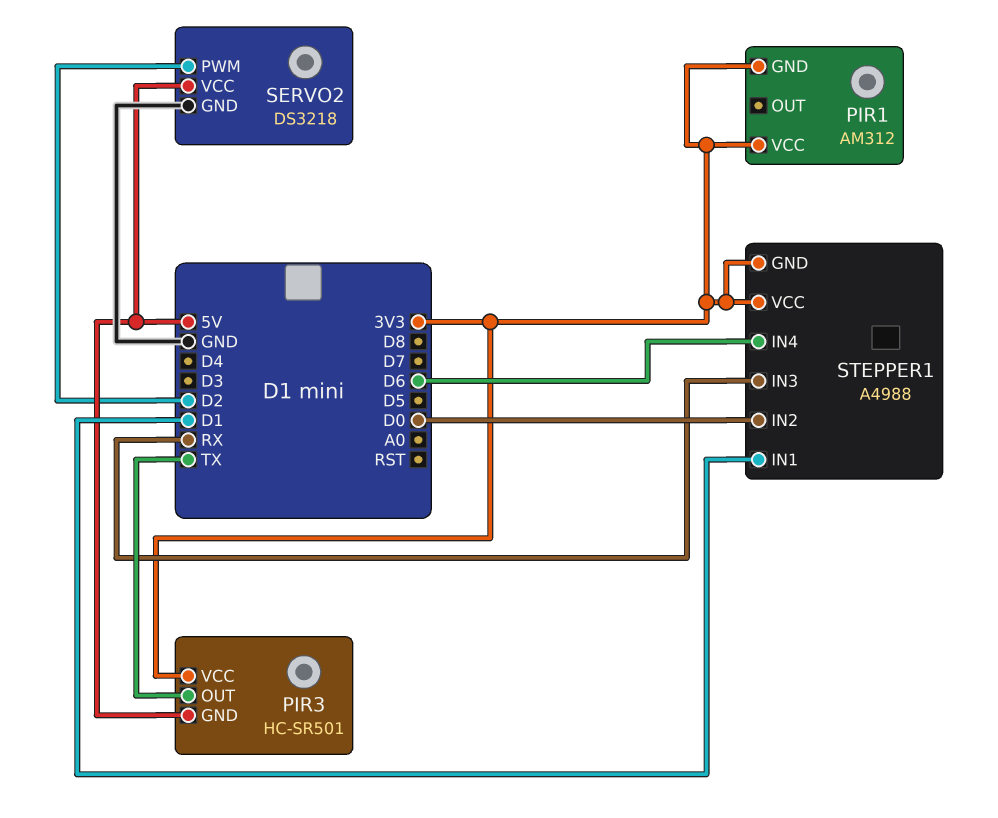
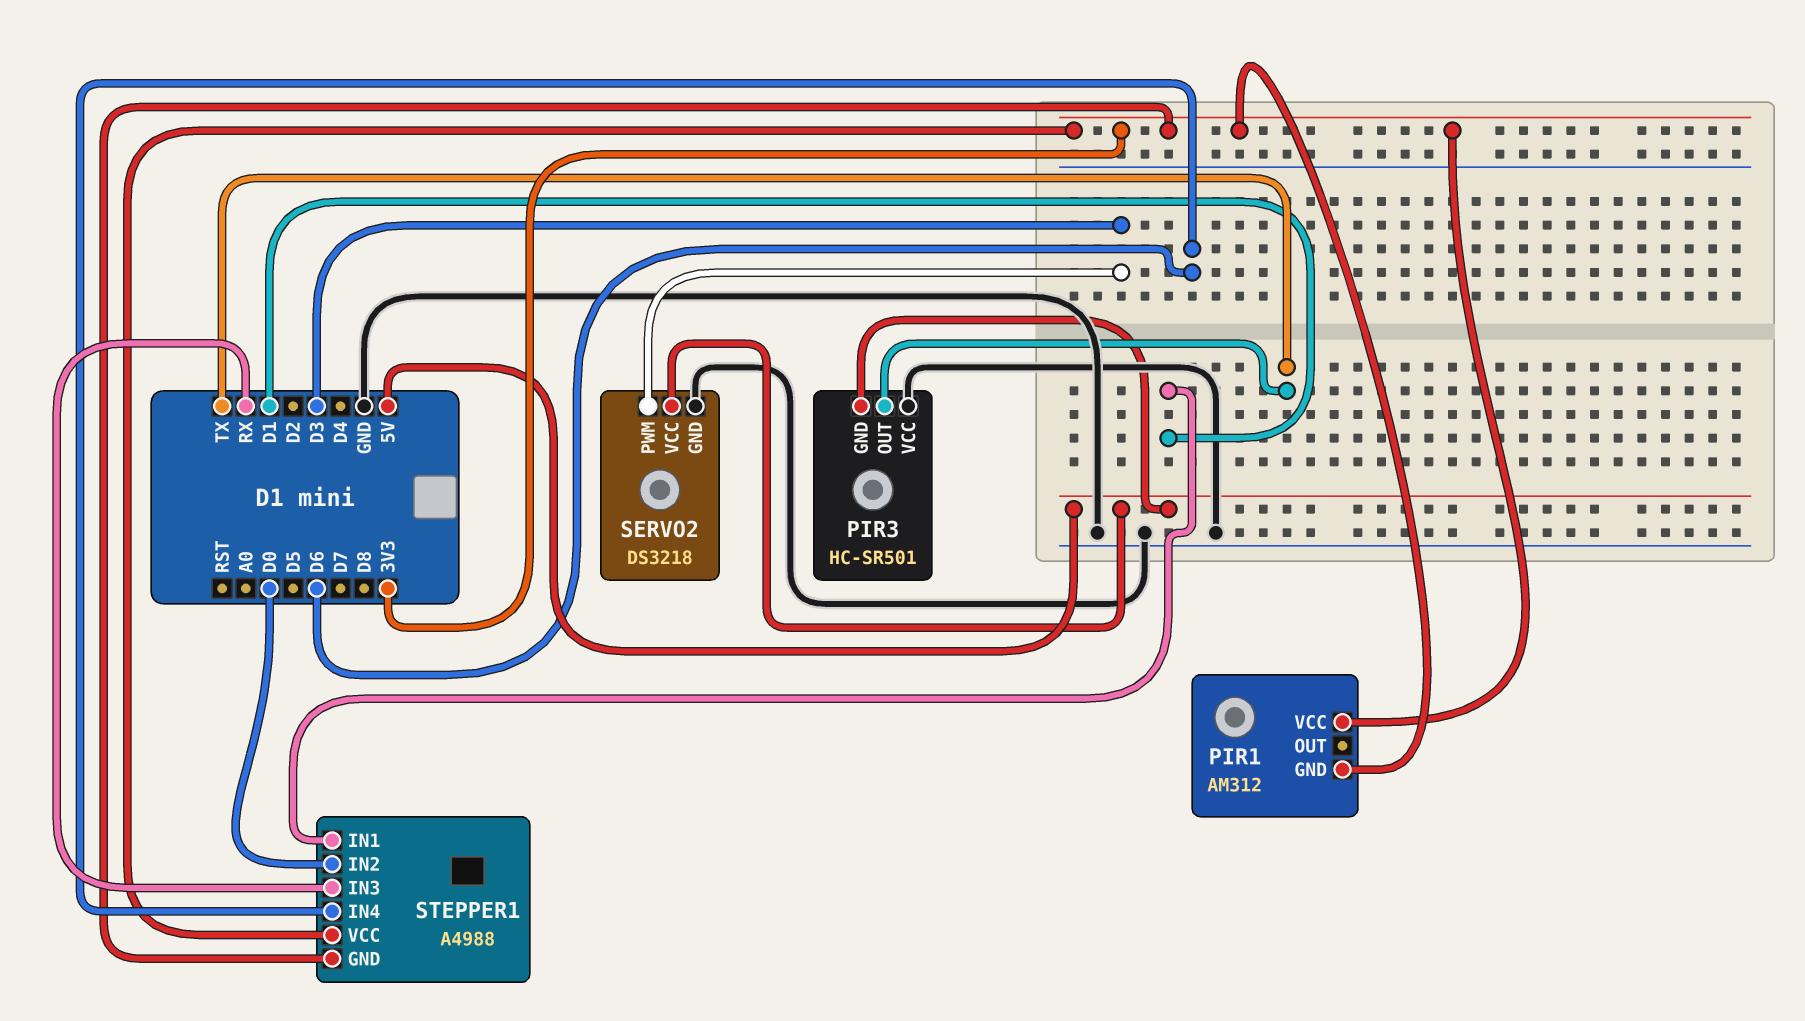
PIR3 pin VCC: 3V3 -> GND
SERVO2 pin PWM: D2 -> D3

